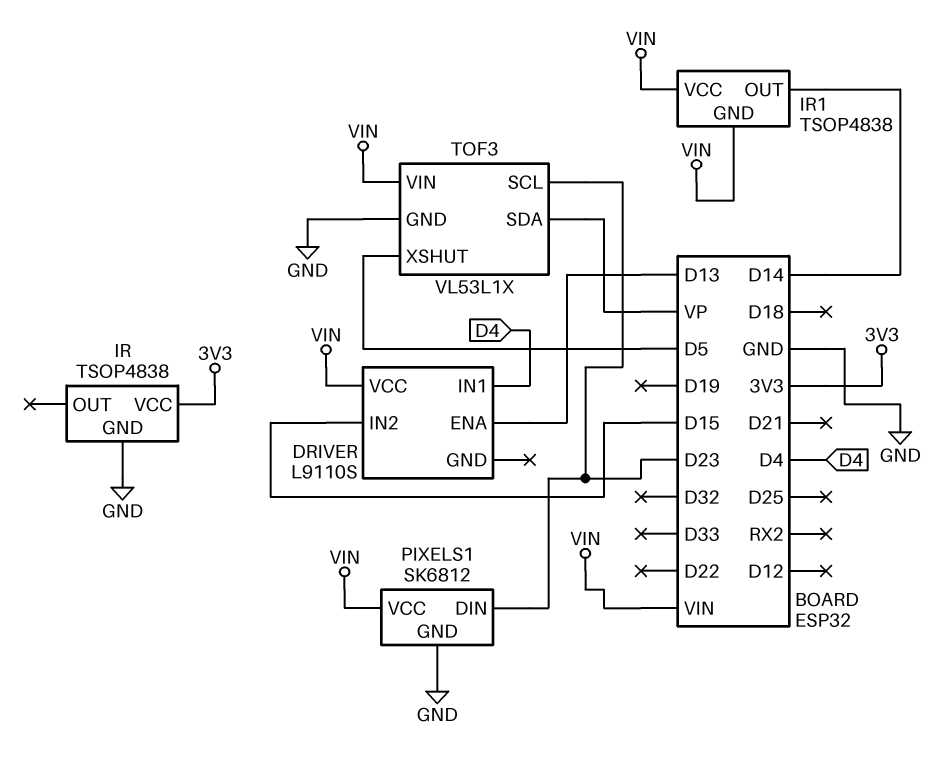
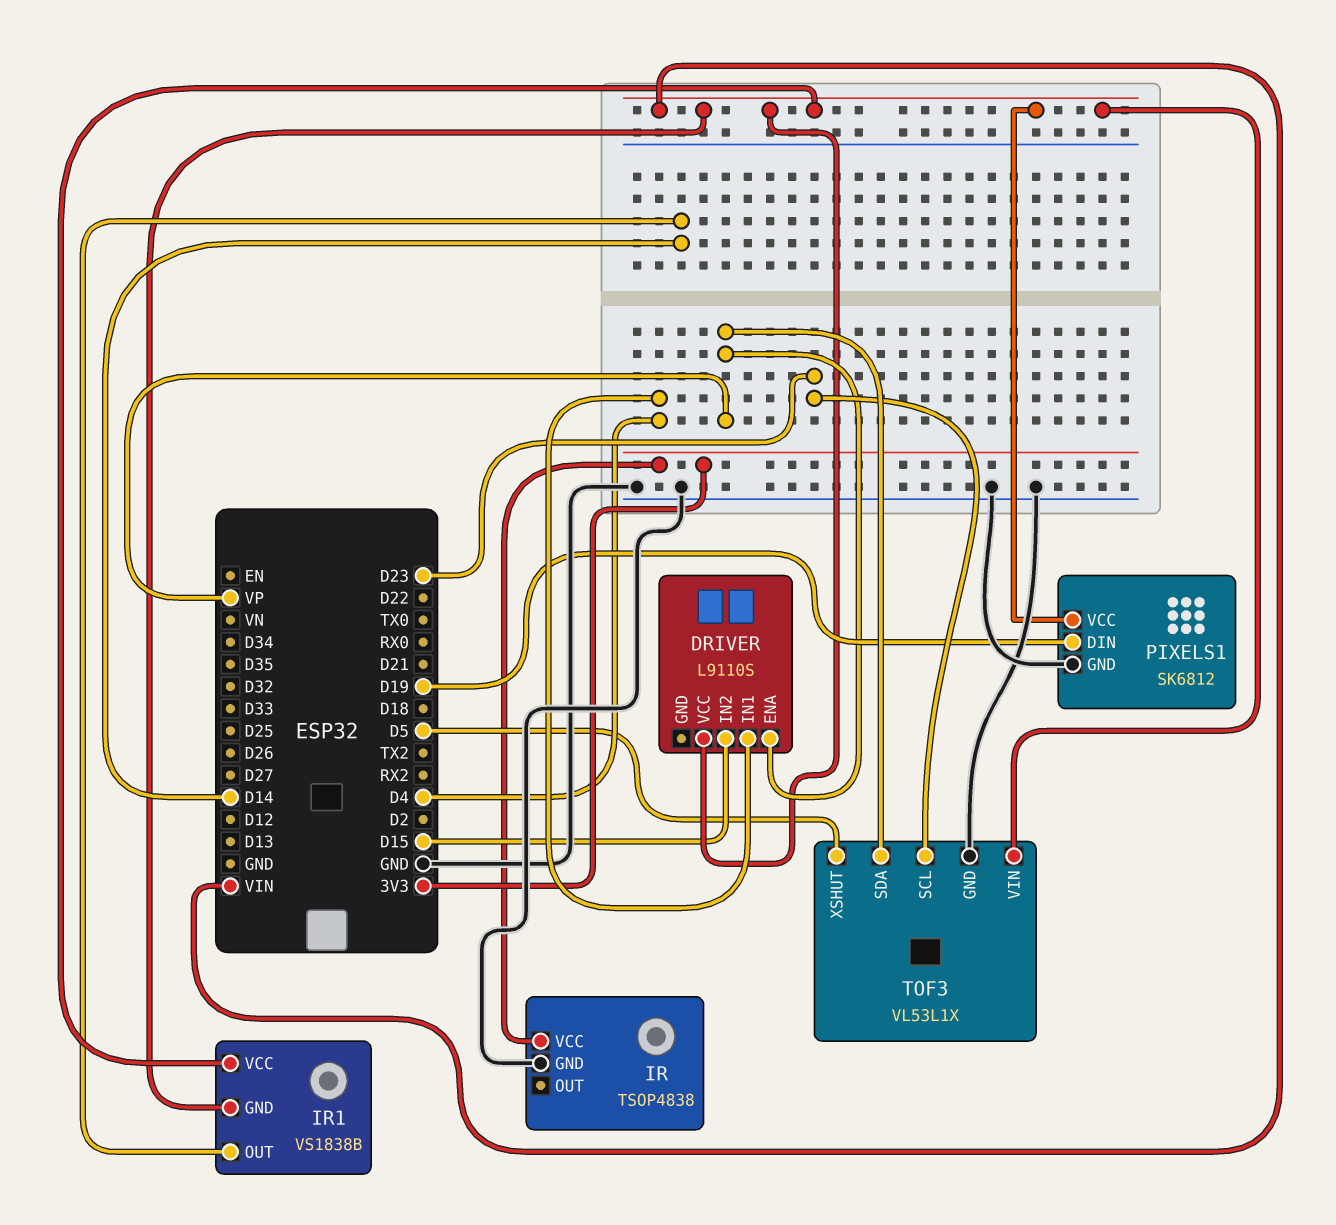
DRIVER pin ENA: D13 -> VP
IR1: TSOP4838 -> VS1838B
PIXELS1 pin DIN: D23 -> D19

